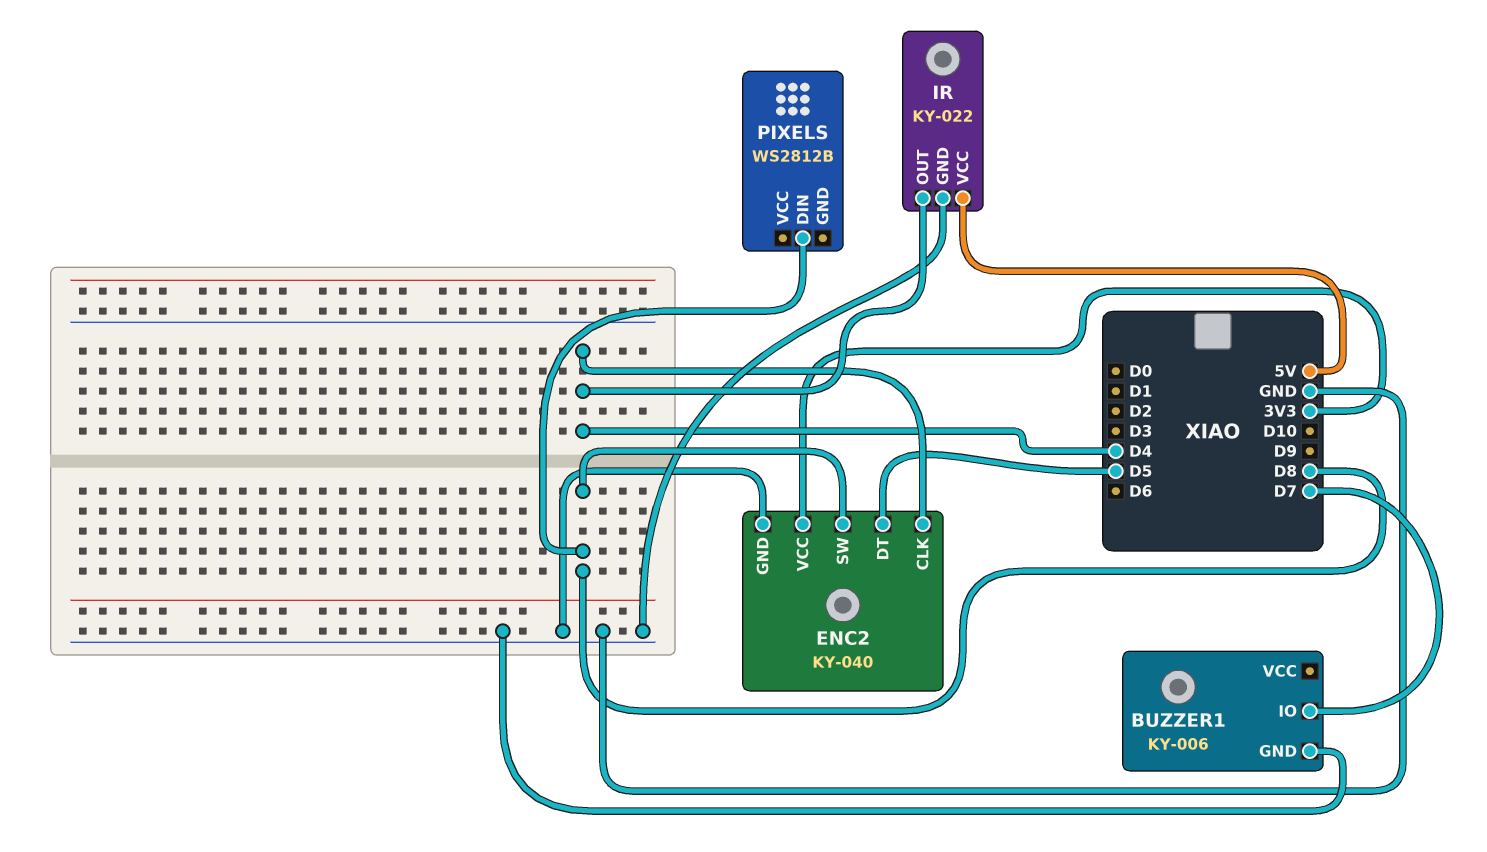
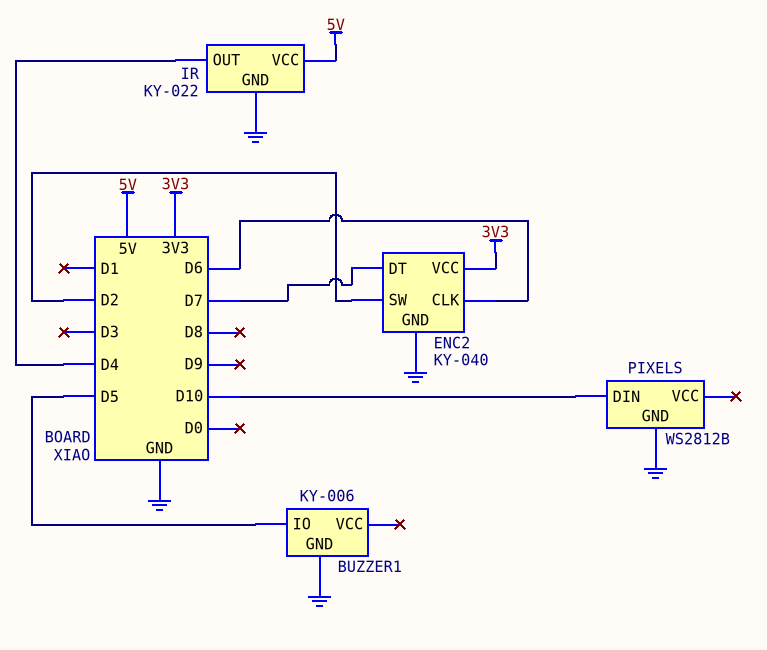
BUZZER1 pin IO: D7 -> D5
ENC2 pin CLK: D4 -> D6
ENC2 pin DT: D5 -> D7
ENC2 pin SW: D8 -> D2
PIXELS pin DIN: D8 -> D10
PIXELS pin GND: none -> GND

